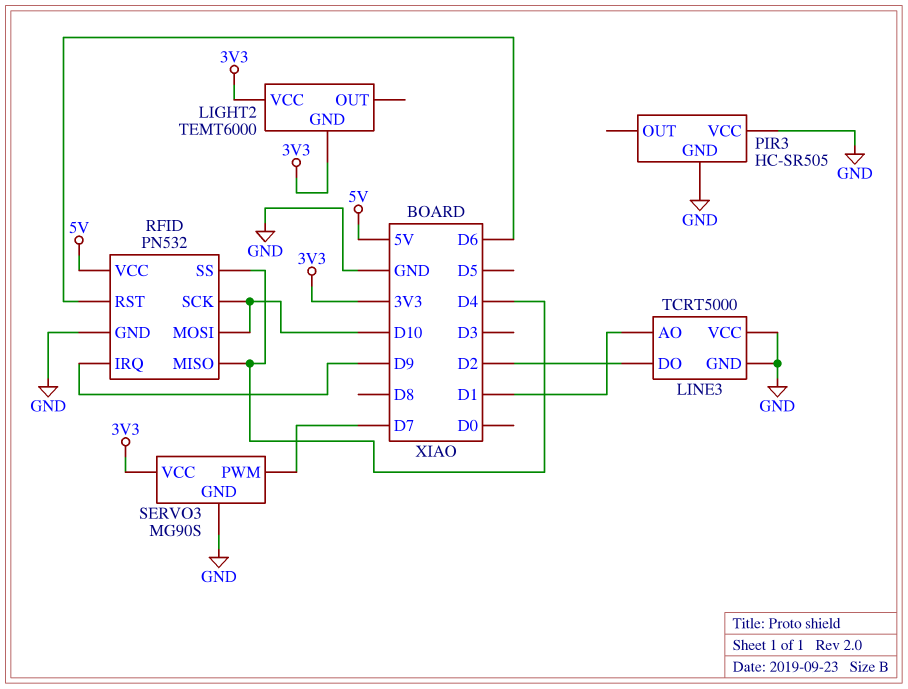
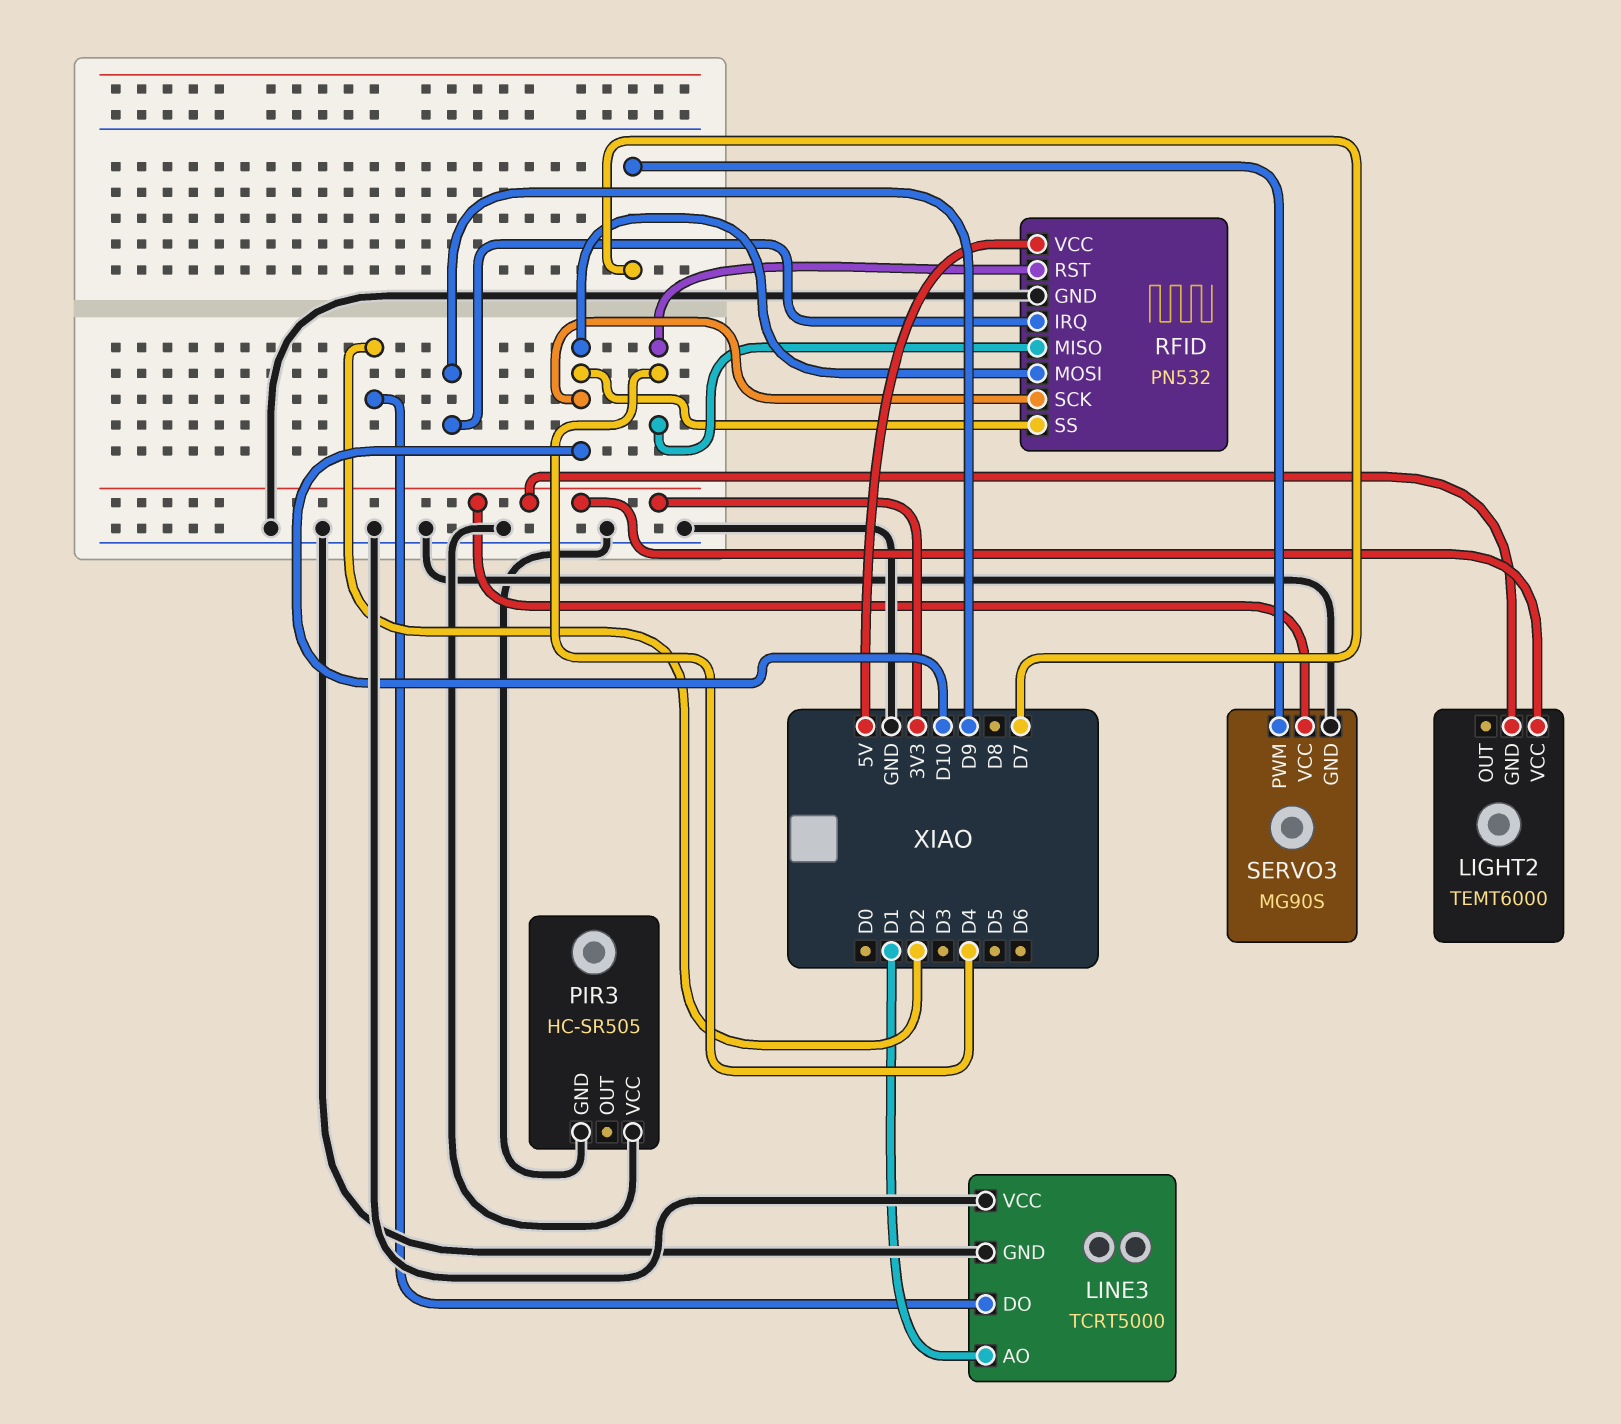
RFID pin RST: D6 -> D4
RFID pin SS: D4 -> D10

